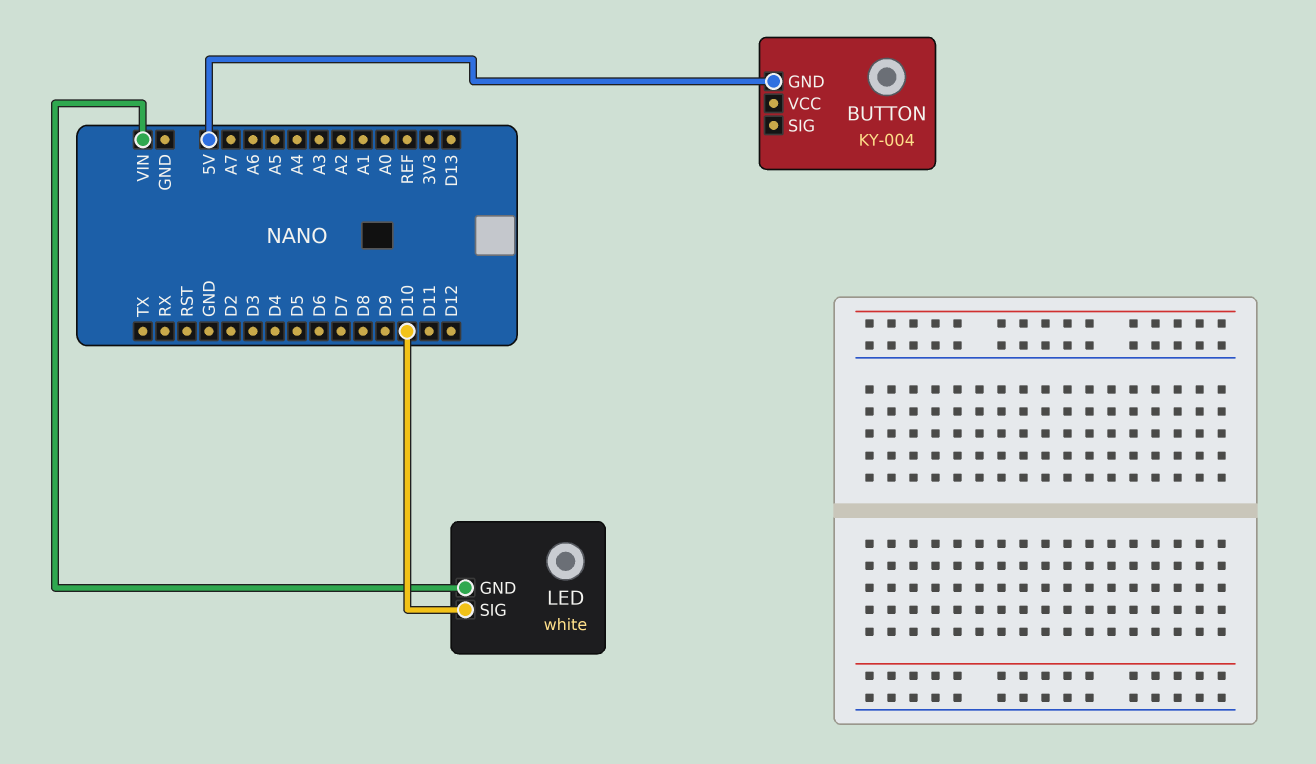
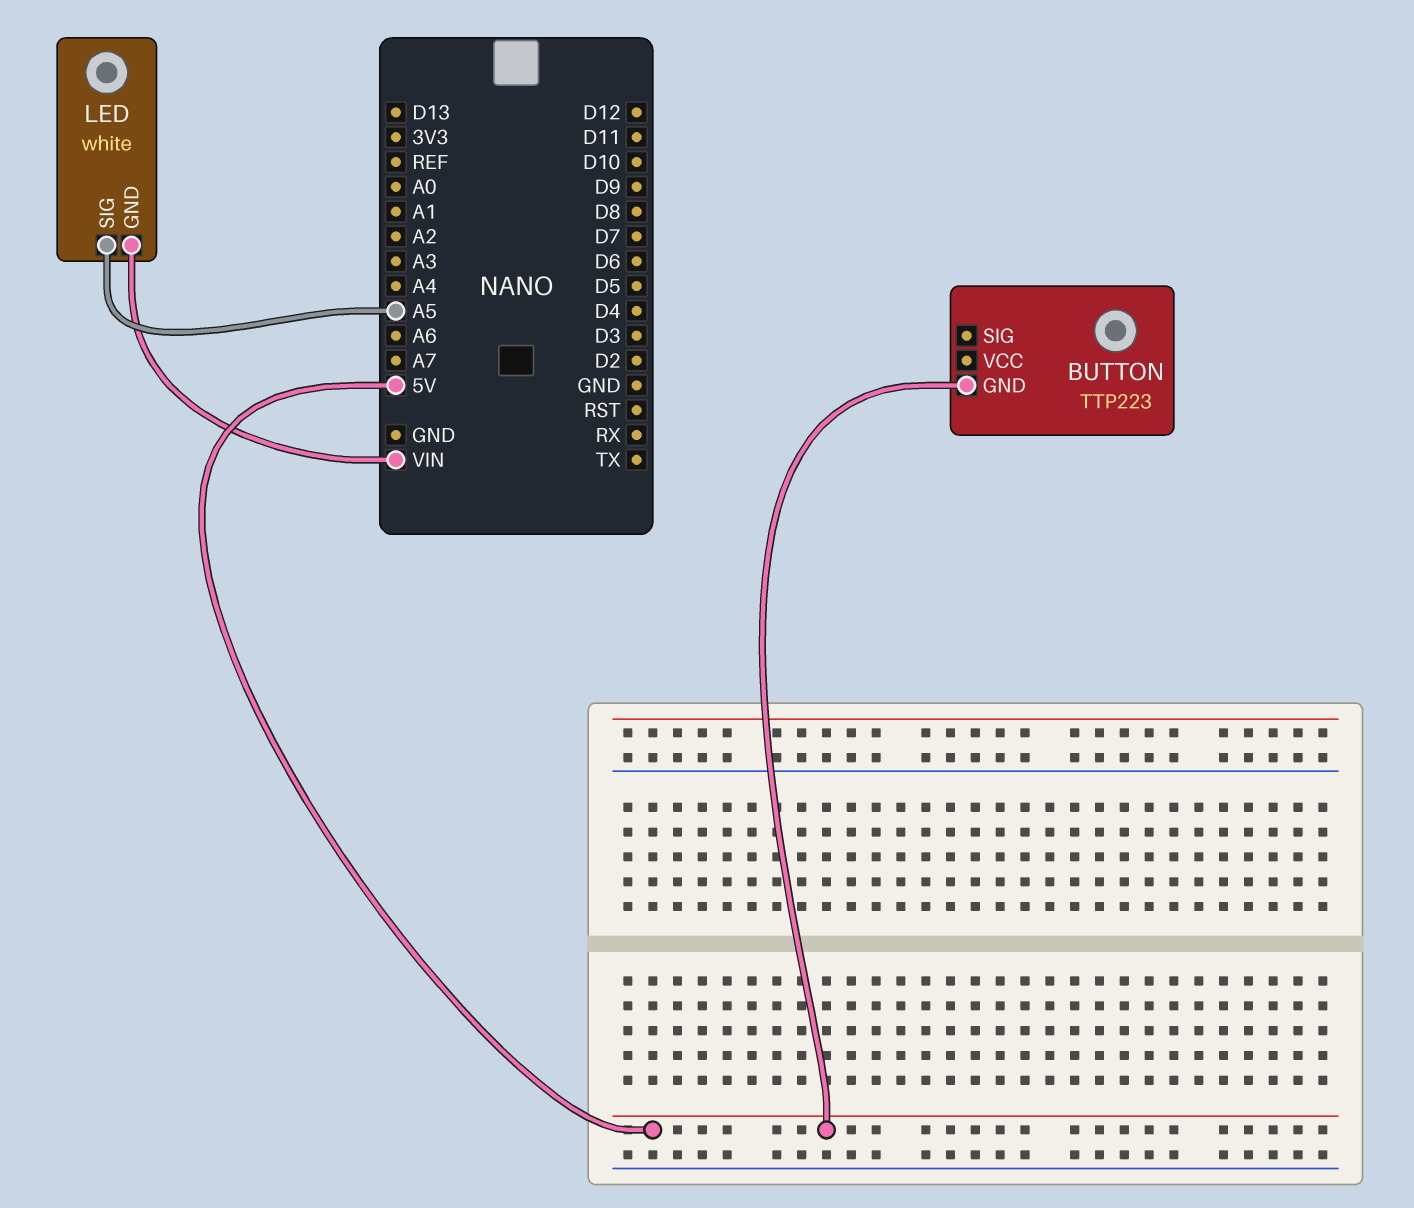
BUTTON: KY-004 -> TTP223
LED pin SIG: D10 -> A5

